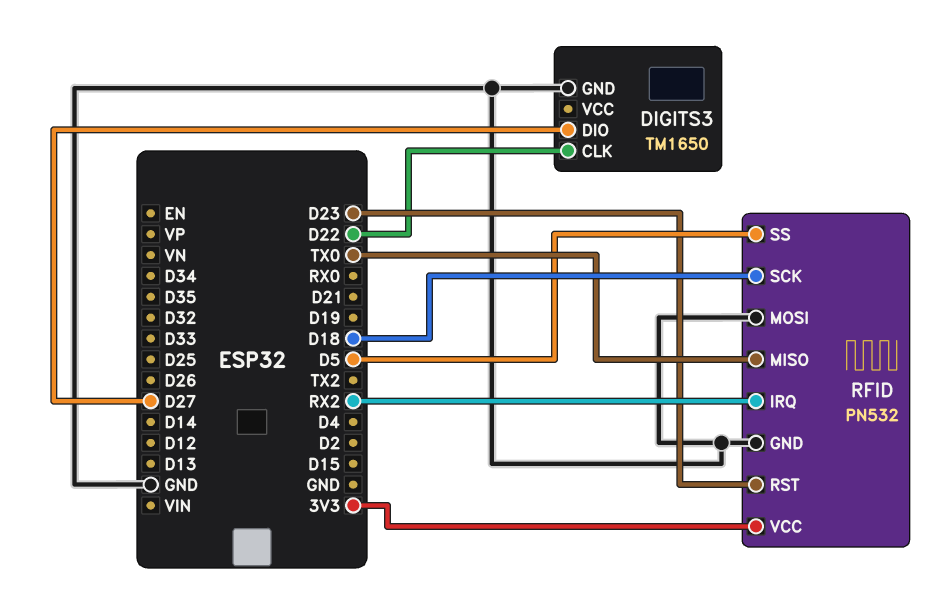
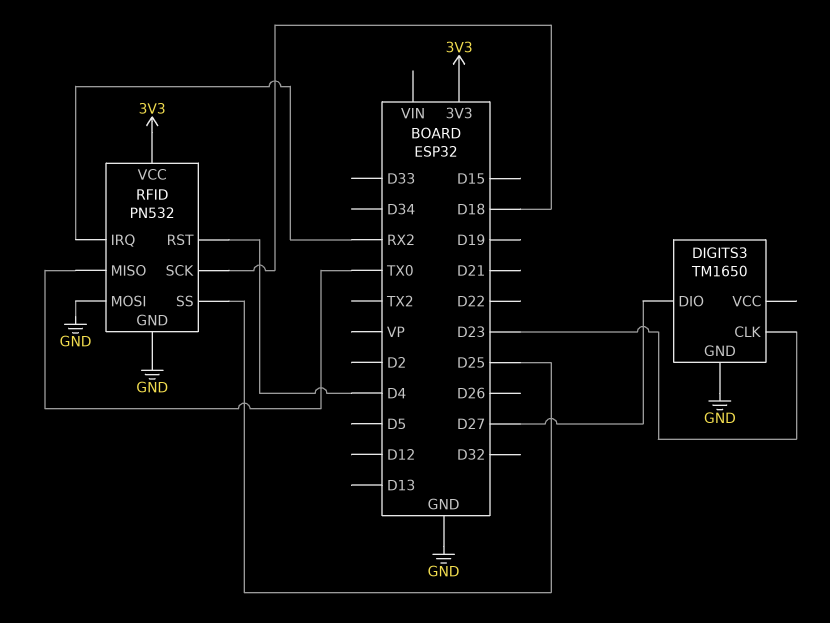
DIGITS3 pin CLK: D22 -> D23
RFID pin RST: D23 -> D4
RFID pin SS: D5 -> D25

